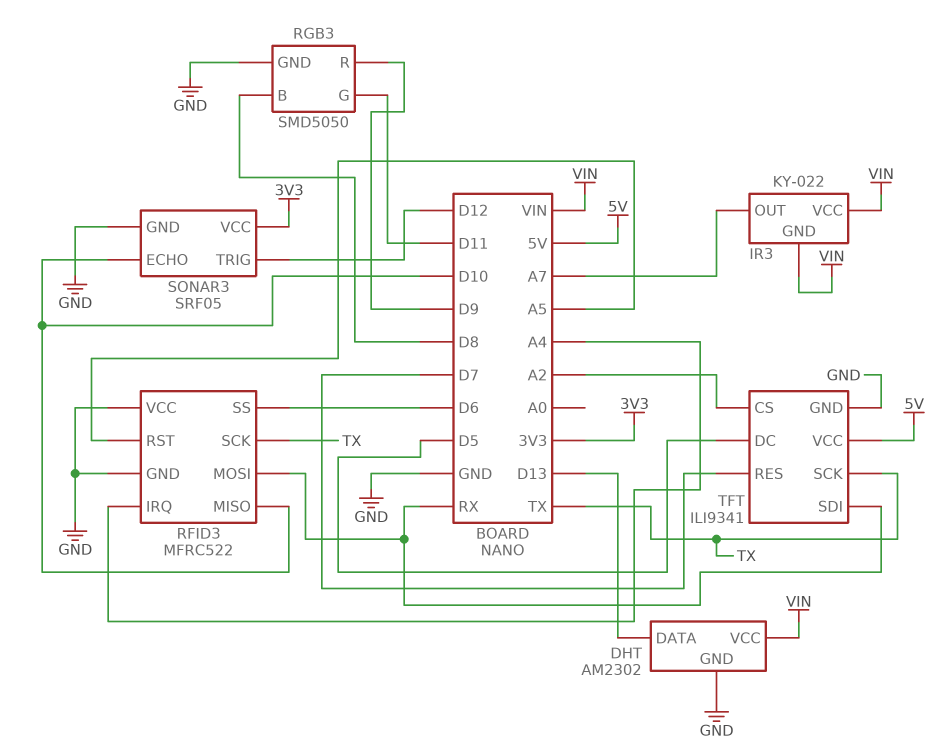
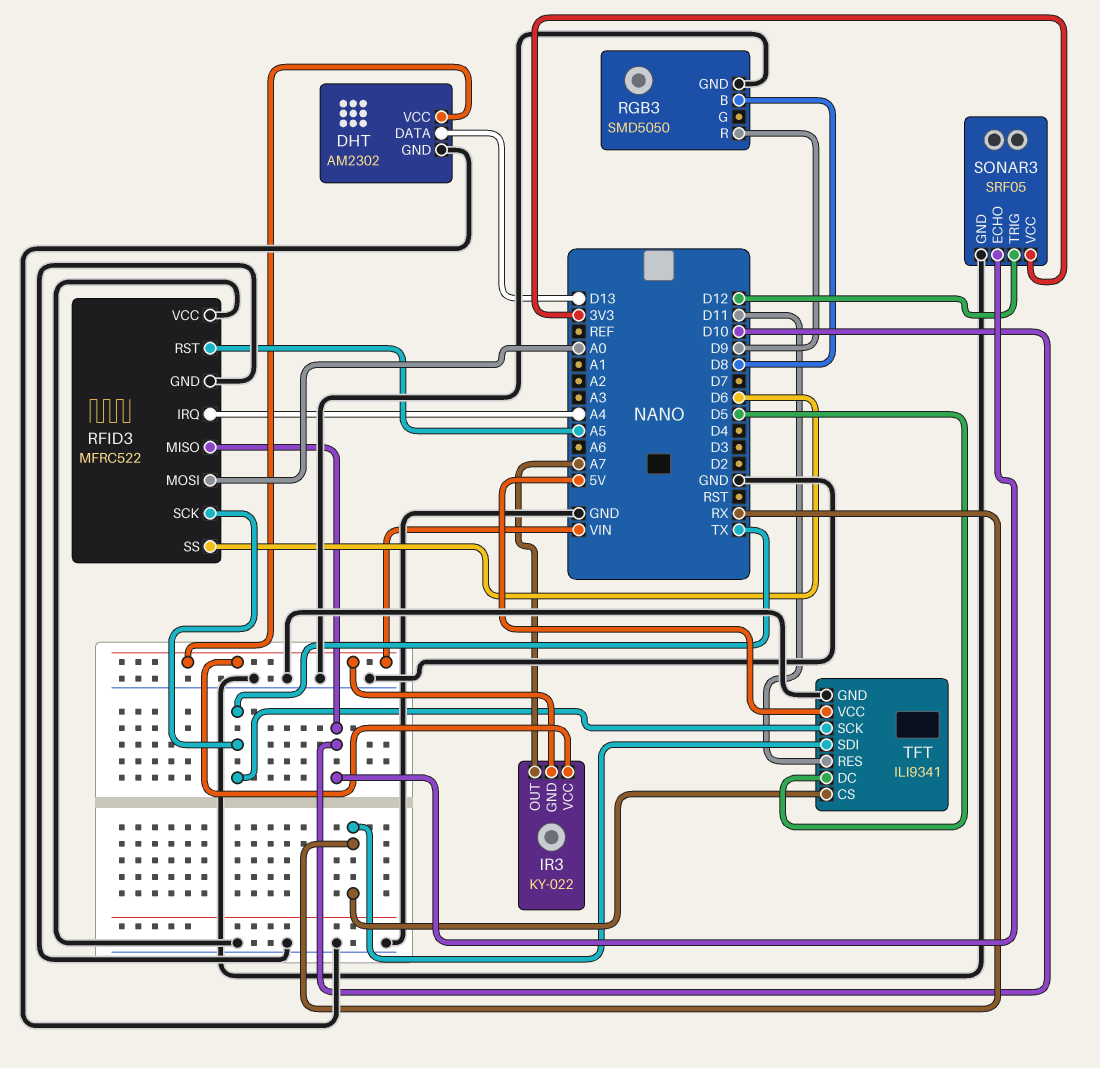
RFID3 pin MOSI: RX -> A0
RGB3 pin G: D11 -> none
TFT pin CS: A2 -> RX
TFT pin RES: D7 -> D11

